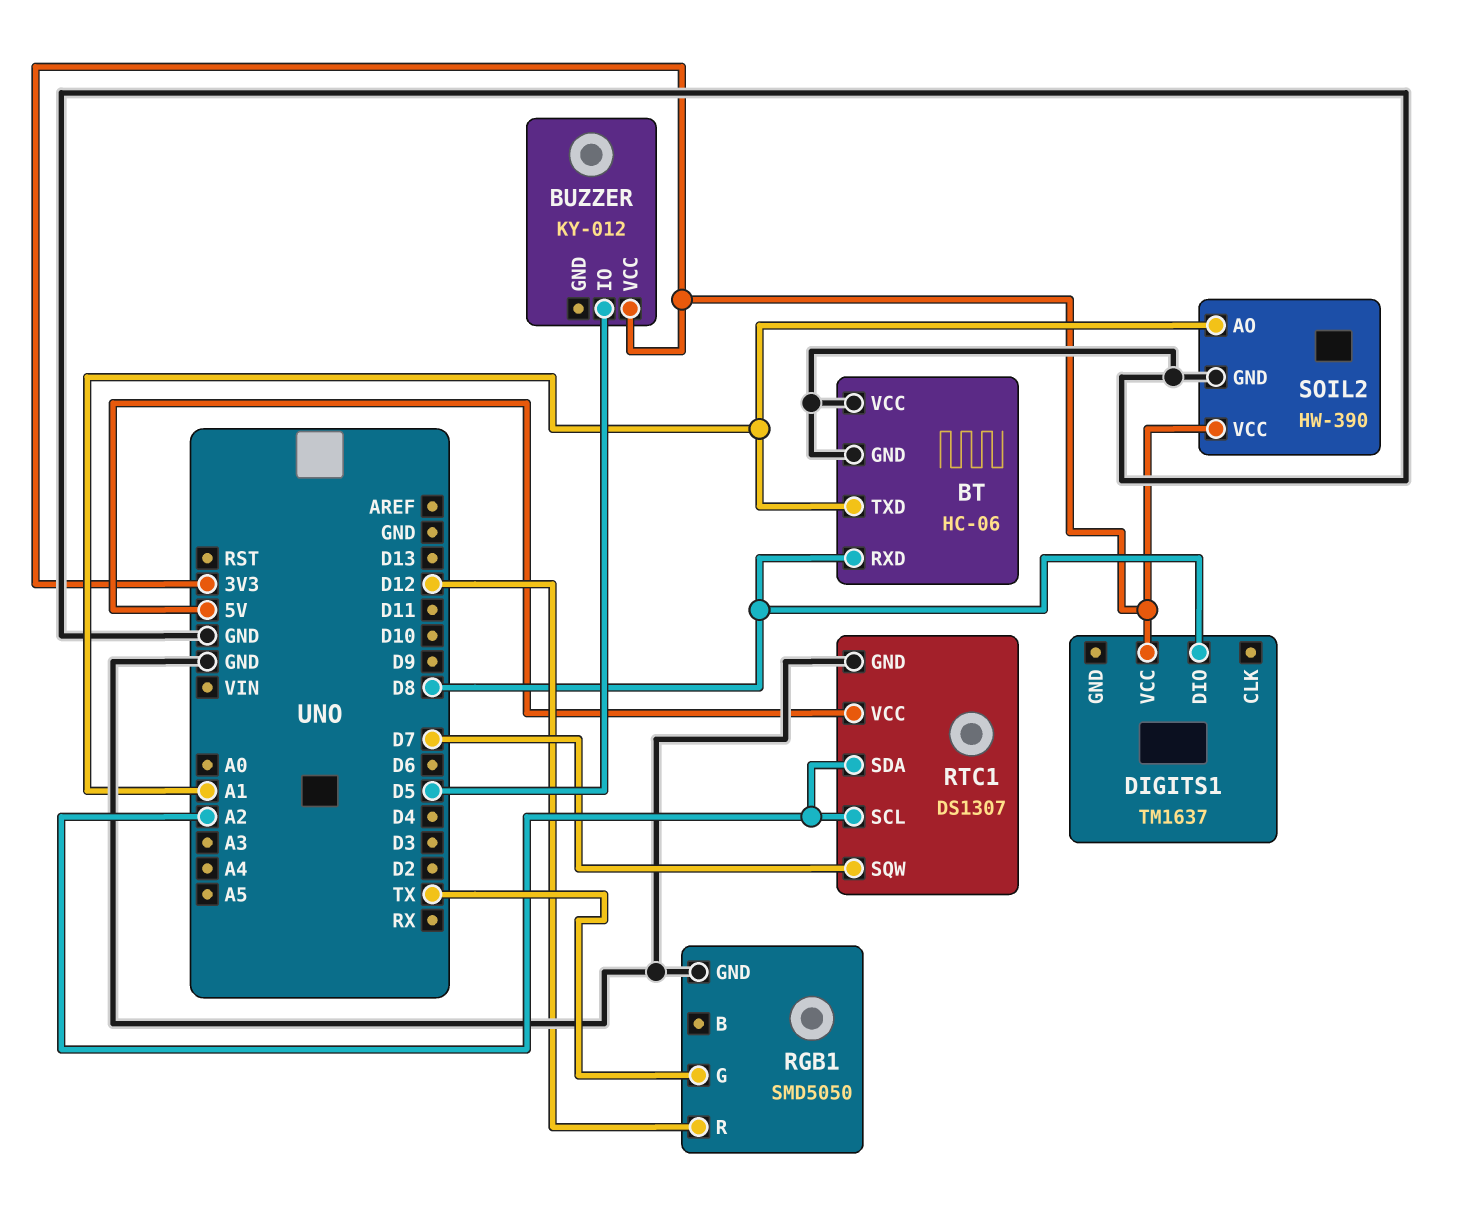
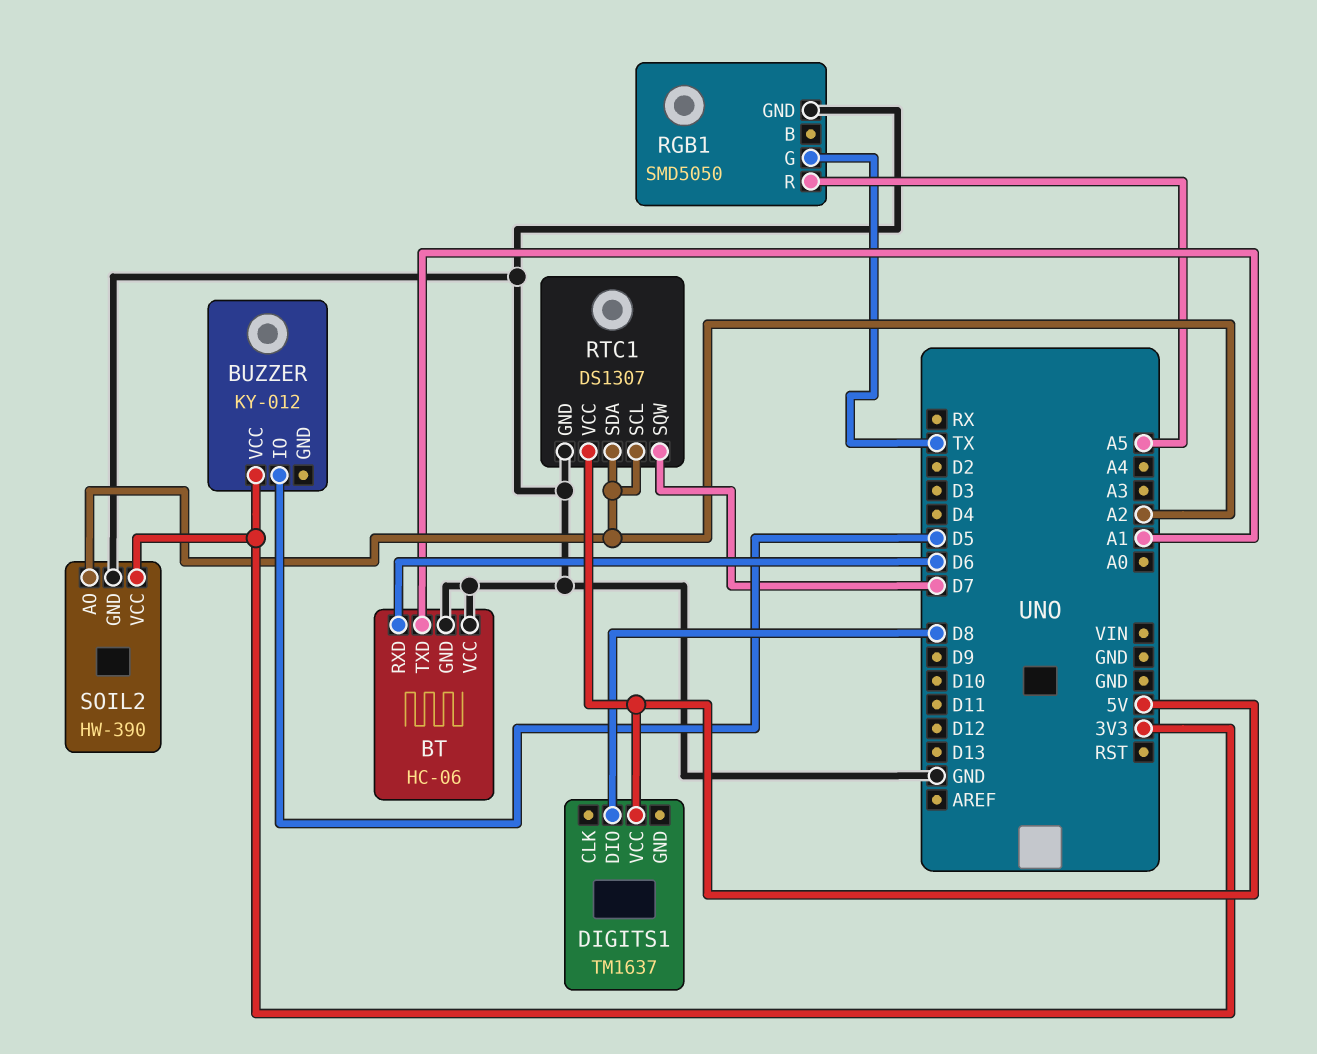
BT pin RXD: D8 -> D6
DIGITS1 pin VCC: 3V3 -> 5V
RGB1 pin R: D12 -> A5
SOIL2 pin AO: A1 -> A2

